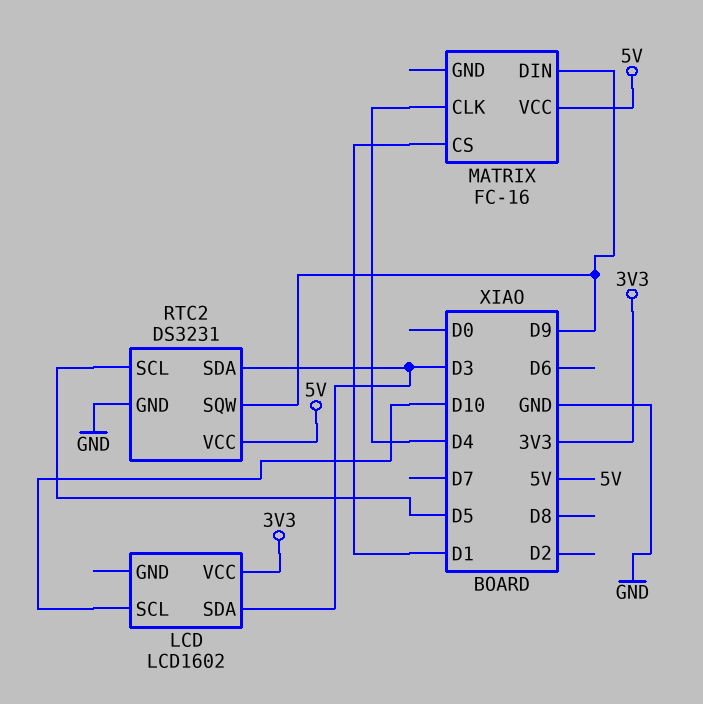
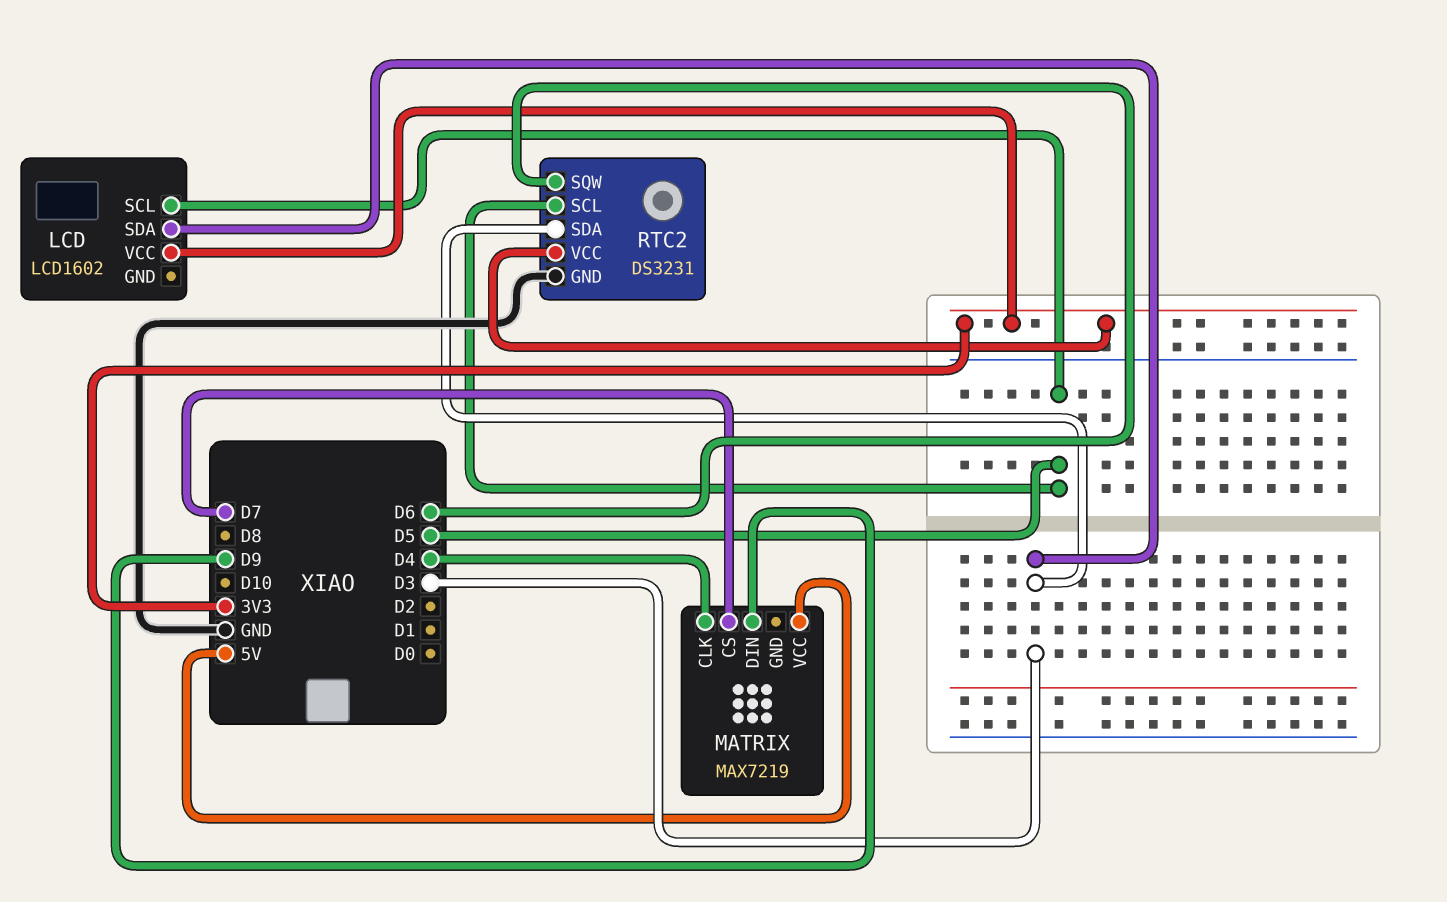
LCD pin SCL: D10 -> D5
MATRIX: FC-16 -> MAX7219
MATRIX pin CS: D1 -> D7
RTC2 pin SQW: D9 -> D6
RTC2 pin VCC: 5V -> 3V3

